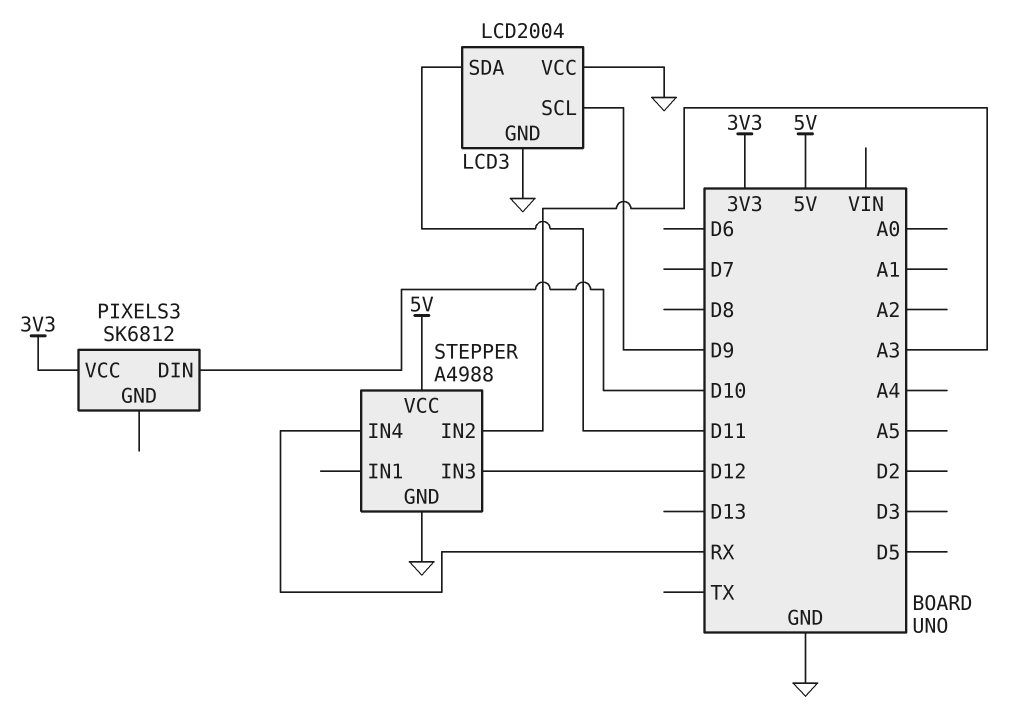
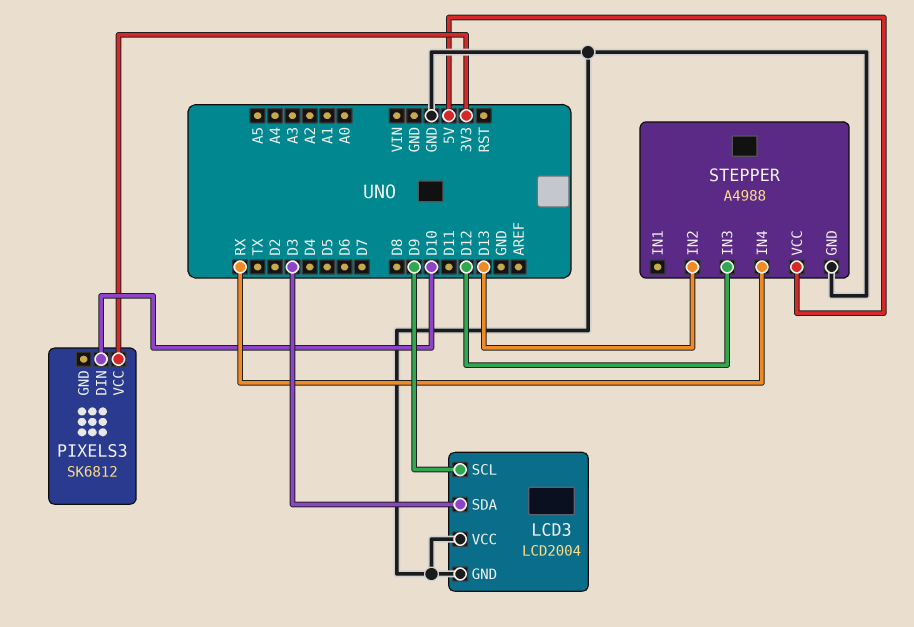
LCD3 pin SDA: D11 -> D3
STEPPER pin IN2: A3 -> D13

